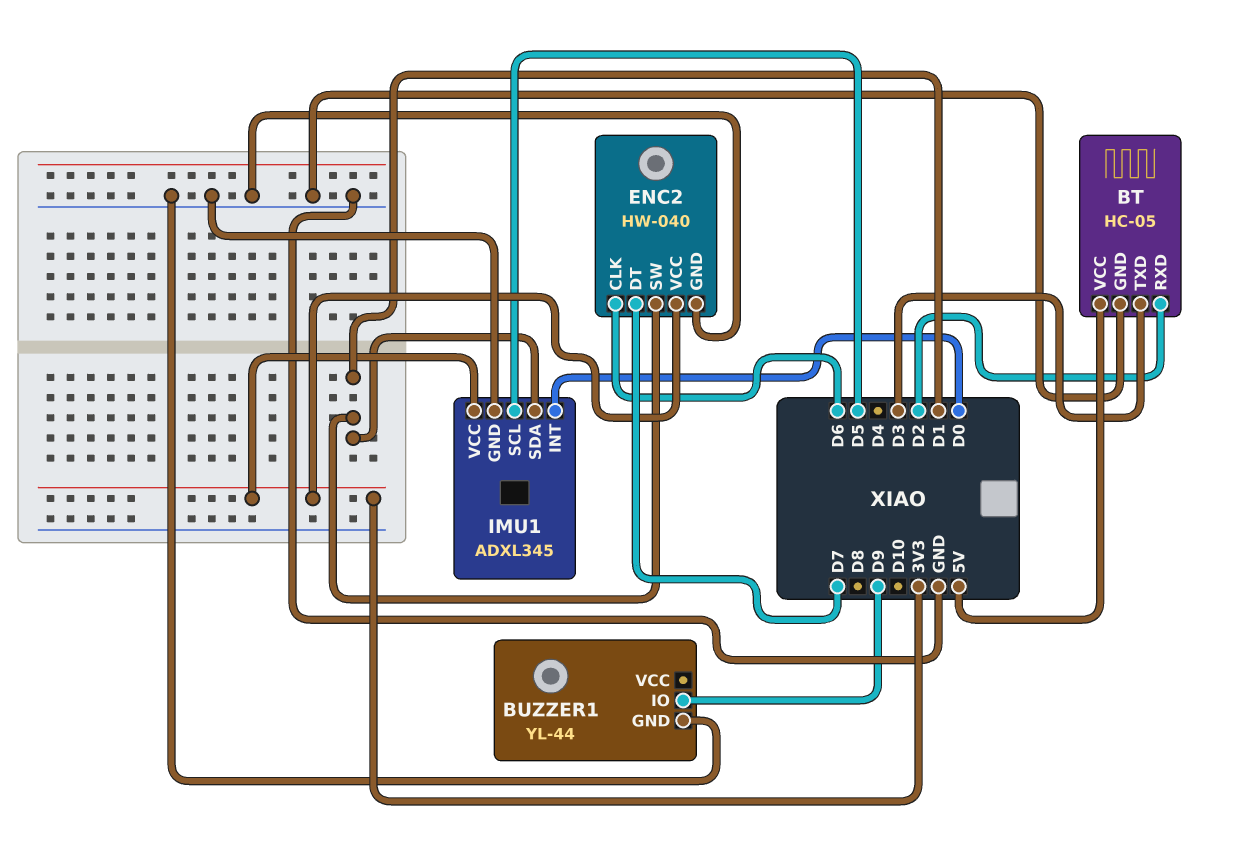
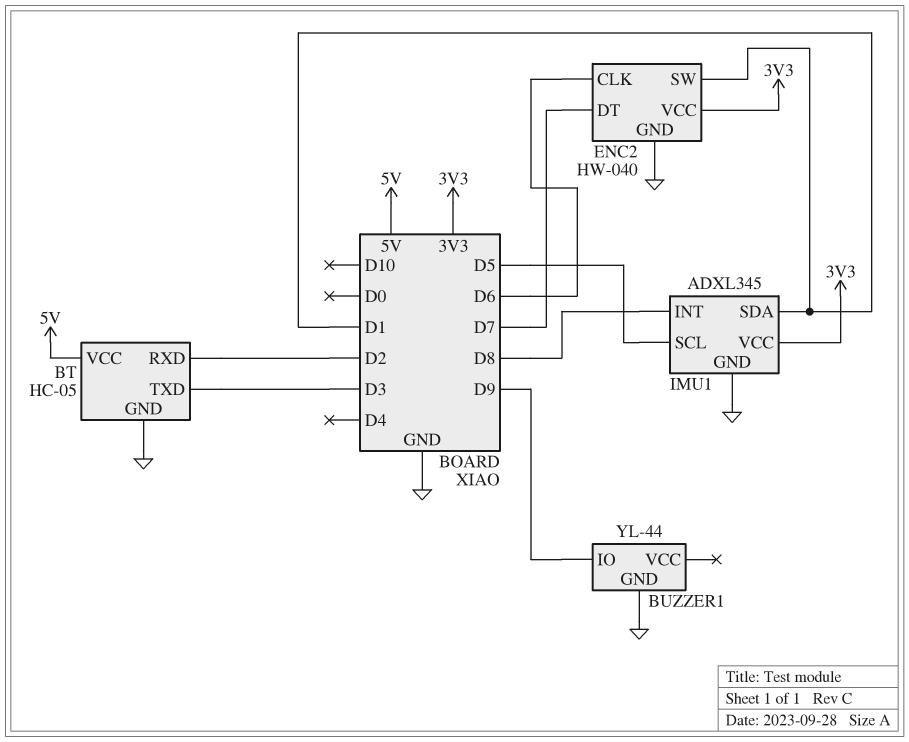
IMU1 pin INT: D0 -> D8

